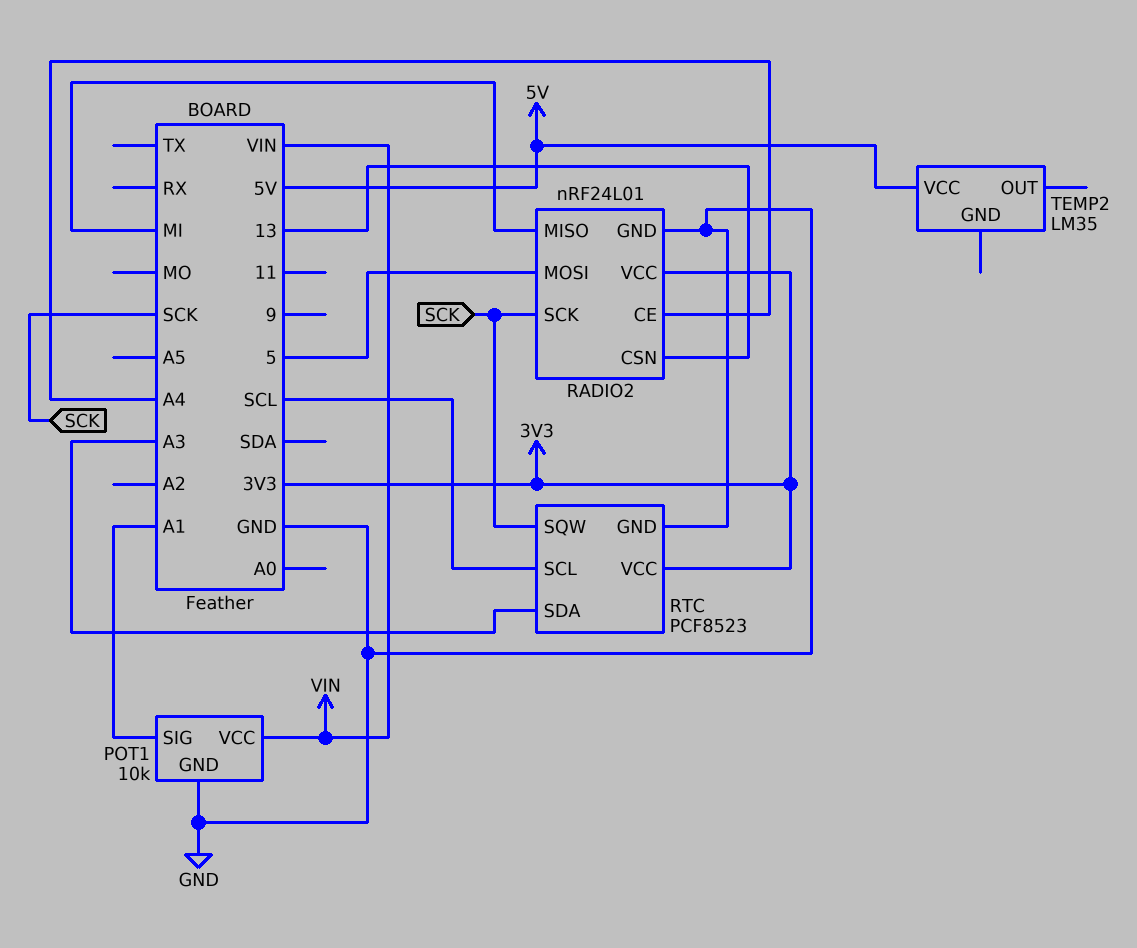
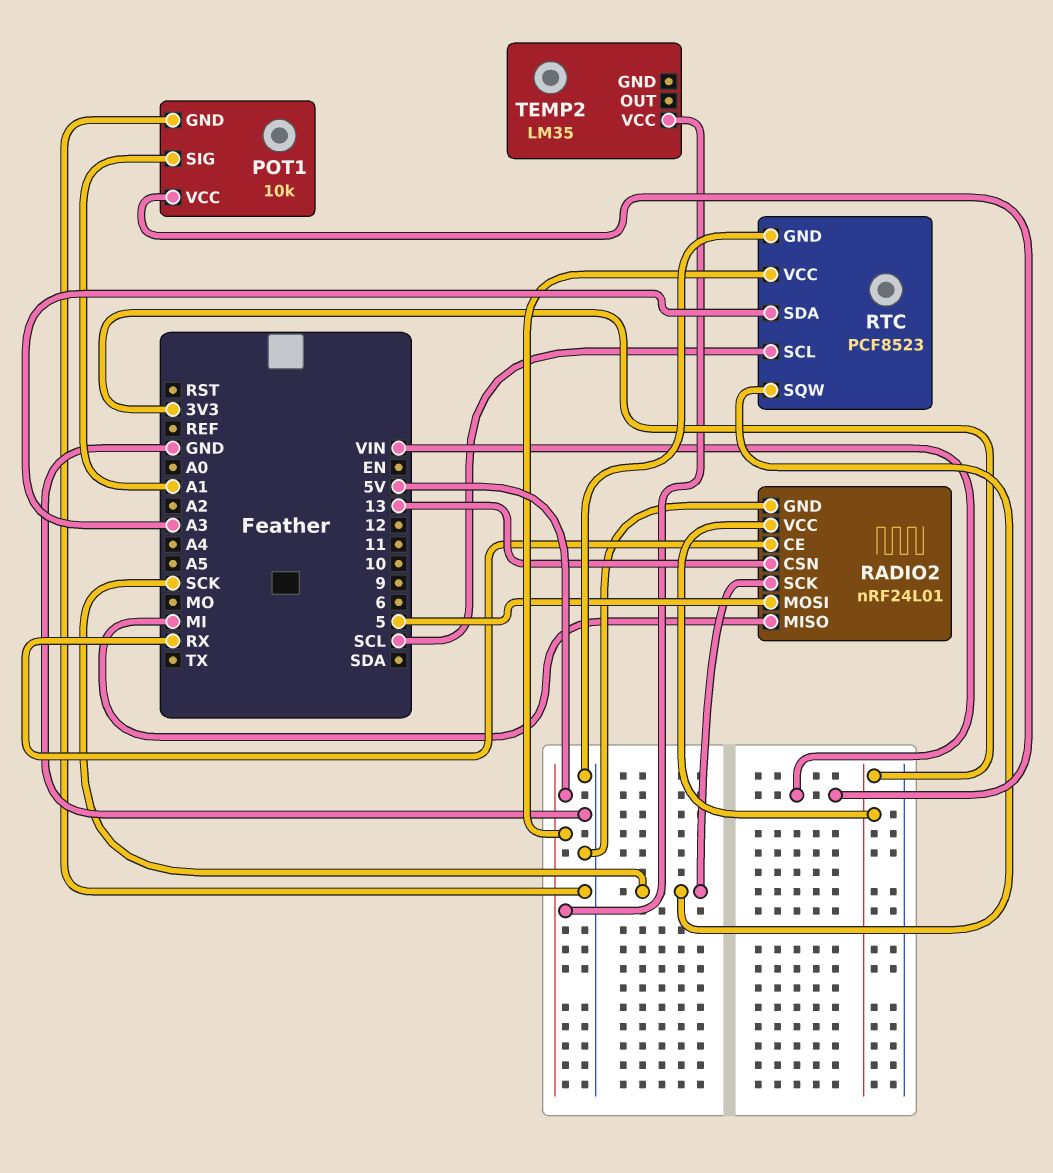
RADIO2 pin CE: A4 -> RX
RTC pin VCC: 3V3 -> 5V

